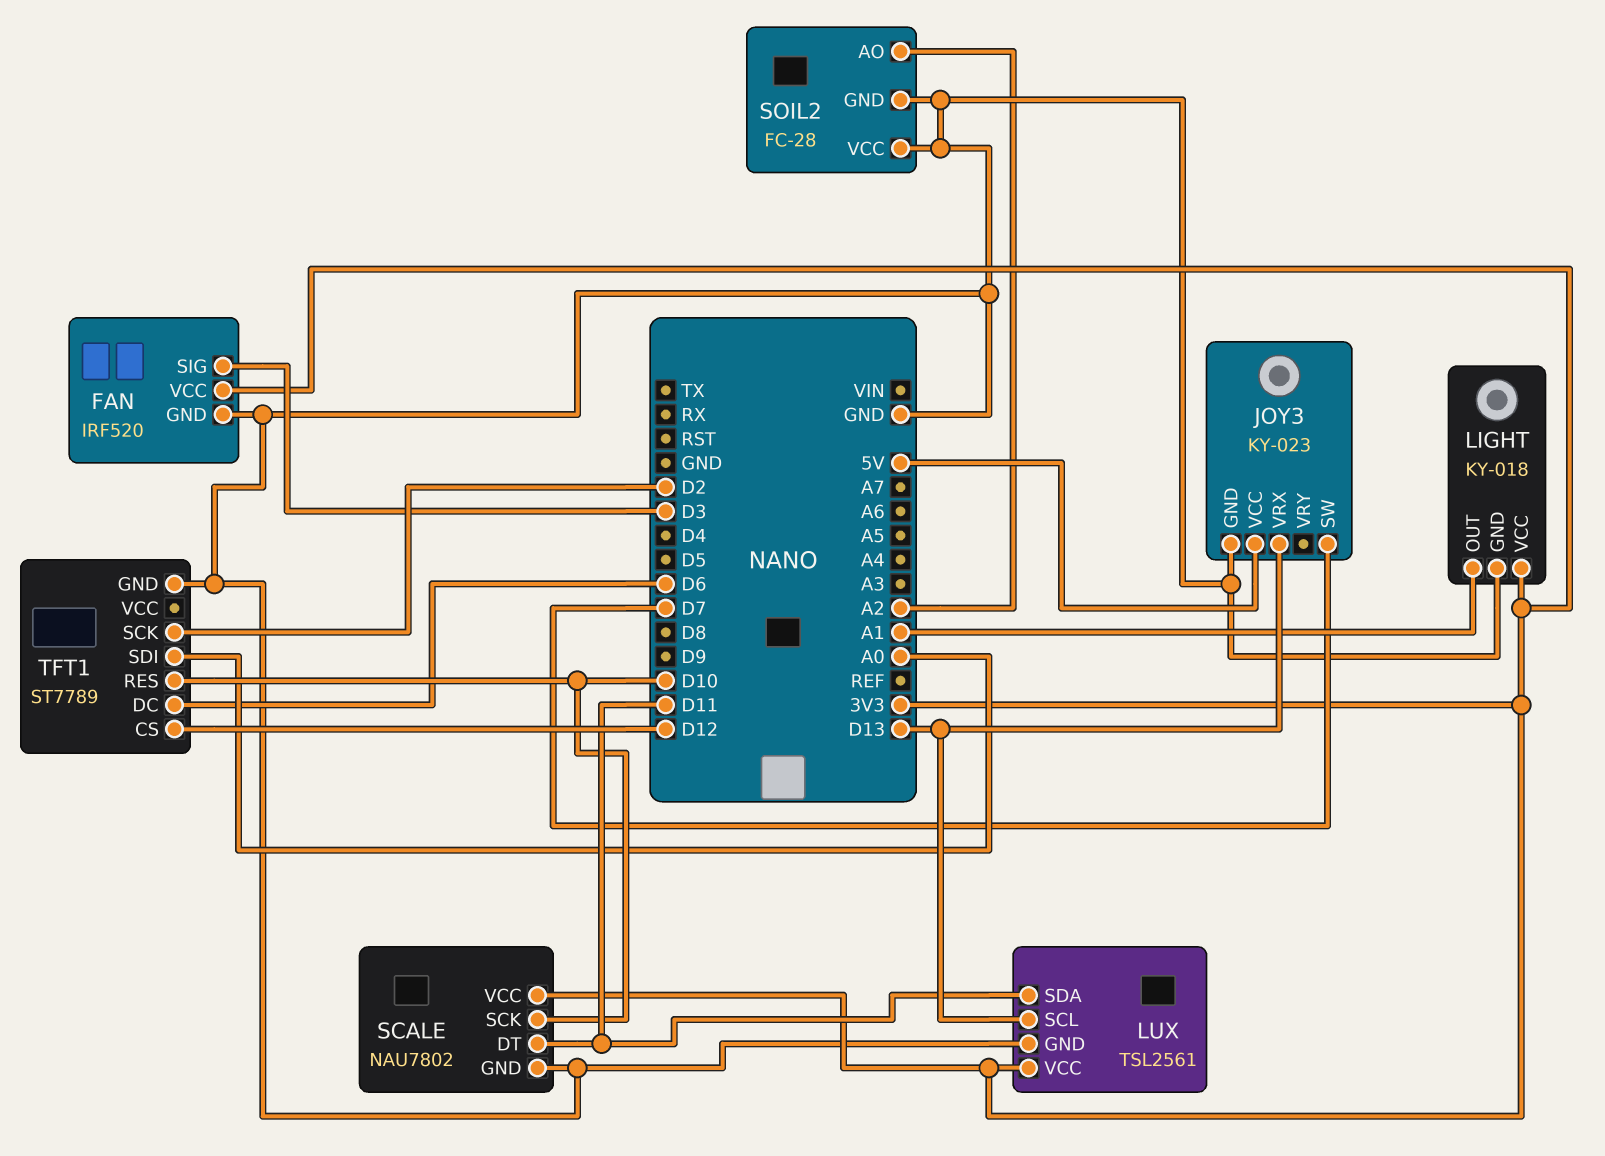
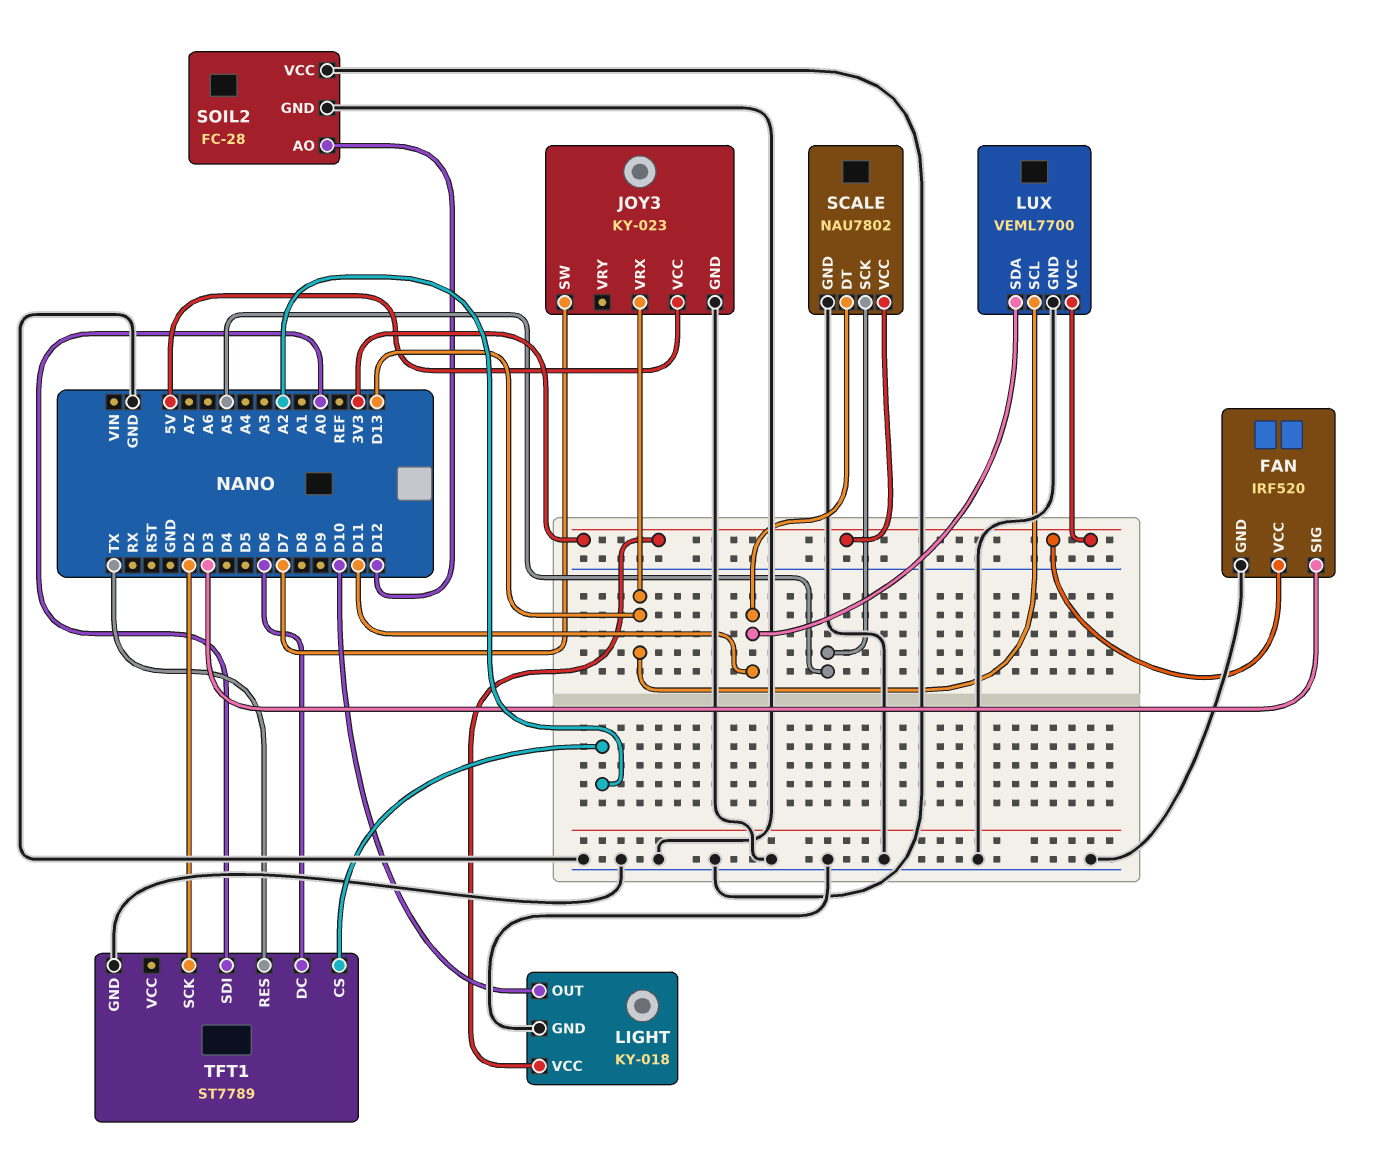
LIGHT pin OUT: A1 -> D10
LUX: TSL2561 -> VEML7700
SCALE pin SCK: D10 -> A5
SOIL2 pin AO: A2 -> D12
TFT1 pin CS: D12 -> A2
TFT1 pin RES: D10 -> TX

